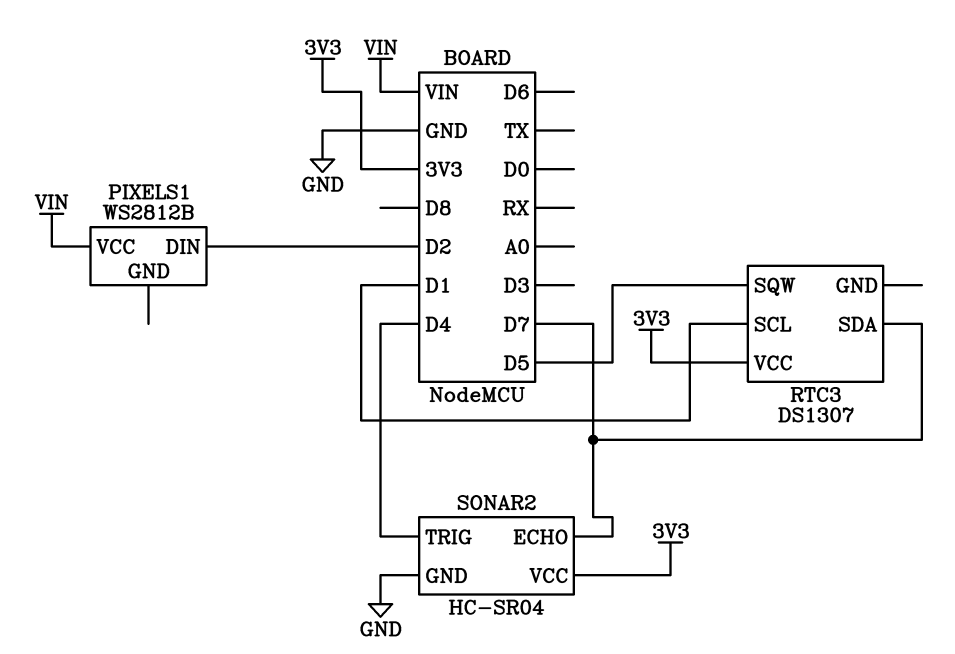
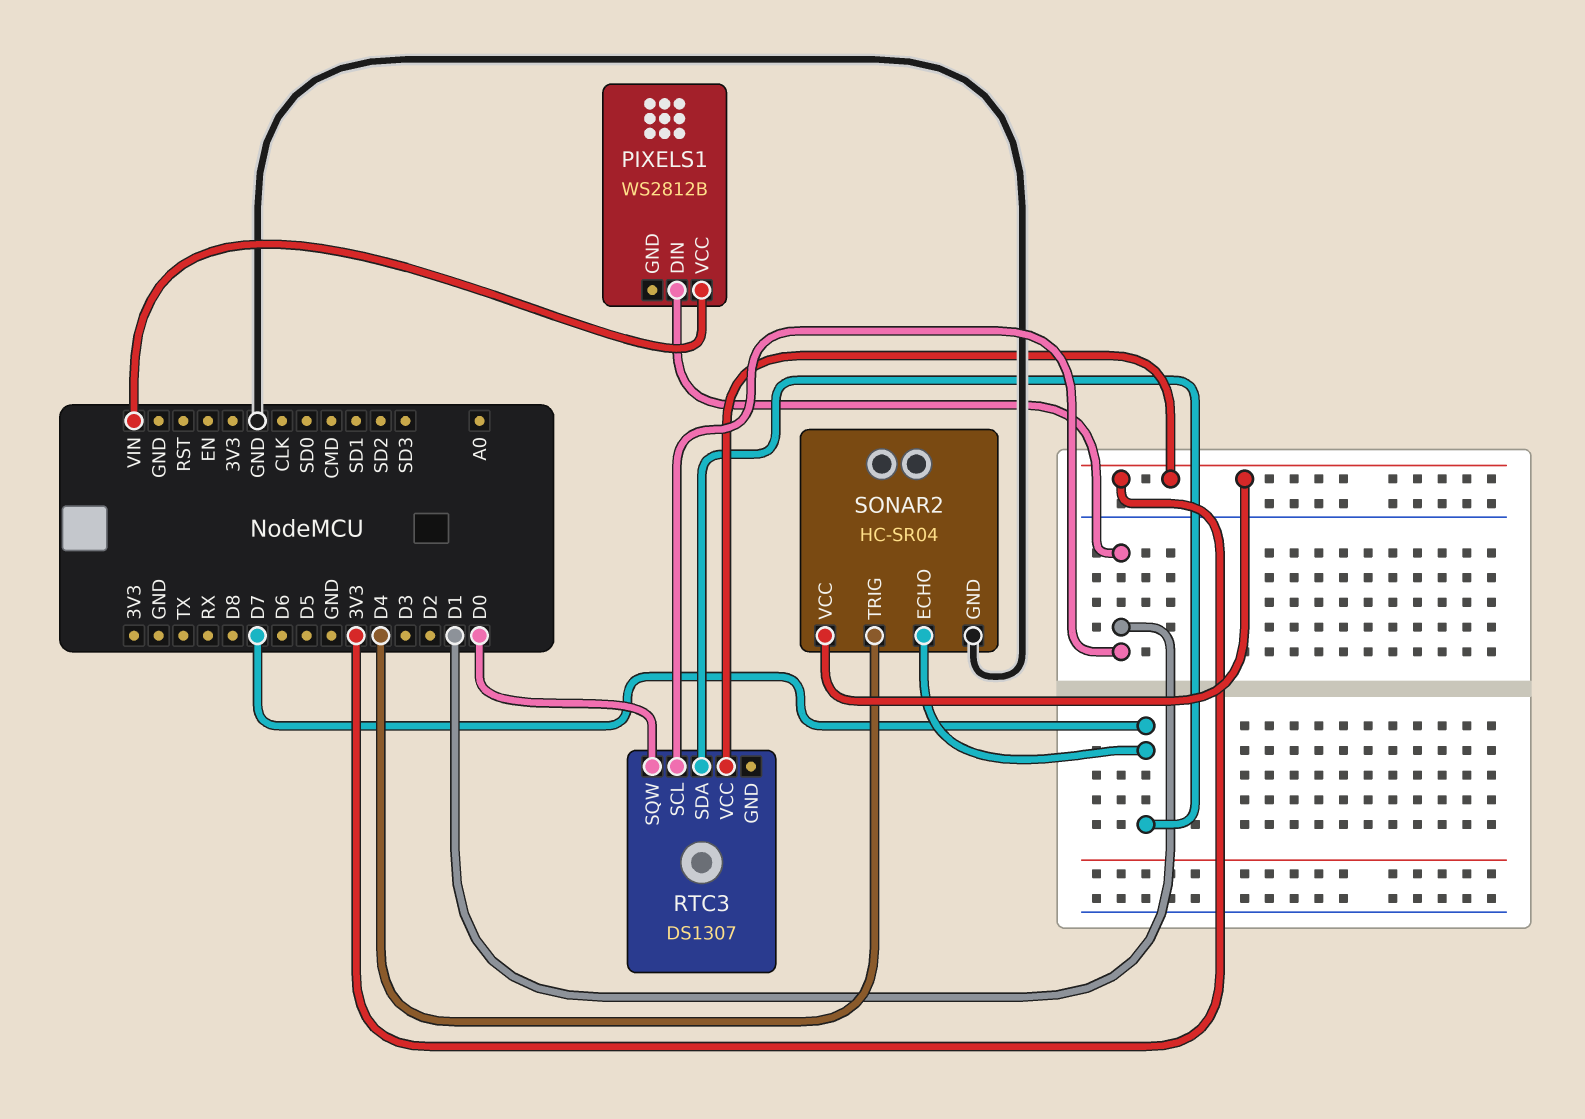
PIXELS1 pin DIN: D2 -> D1
RTC3 pin SQW: D5 -> D0

